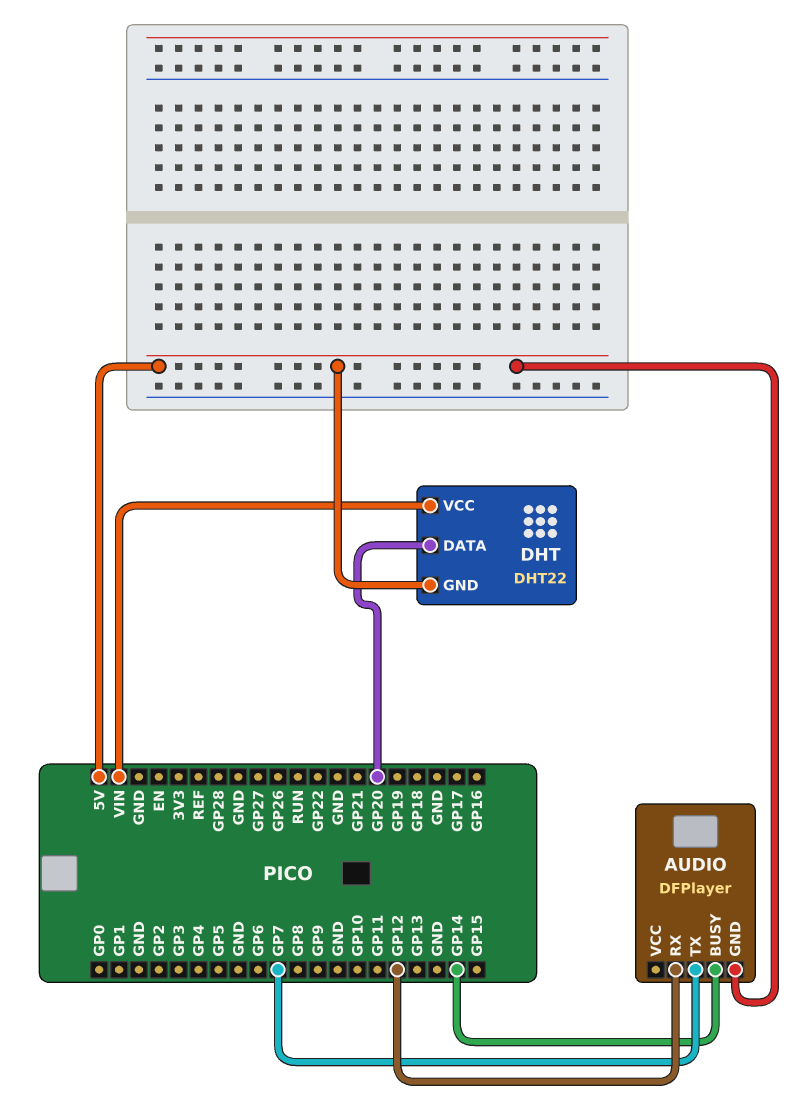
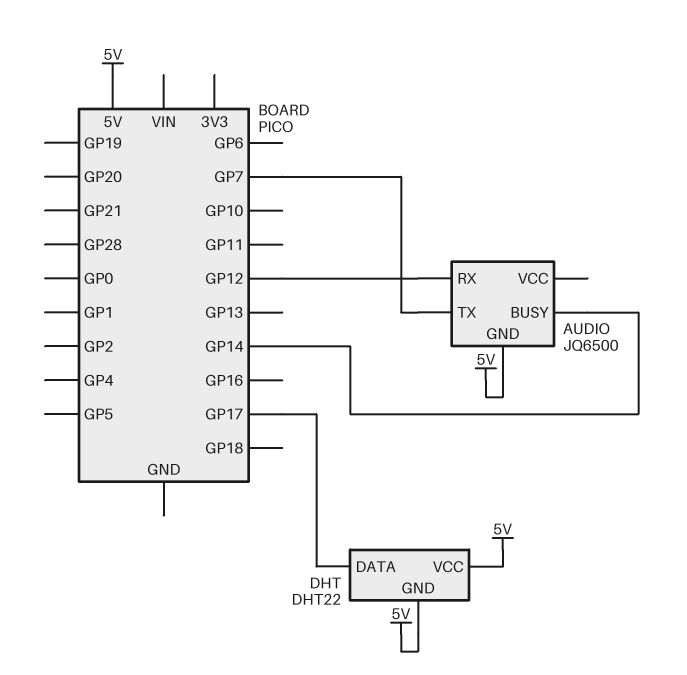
AUDIO: DFPlayer -> JQ6500
DHT pin DATA: GP20 -> GP17
DHT pin VCC: VIN -> 5V

